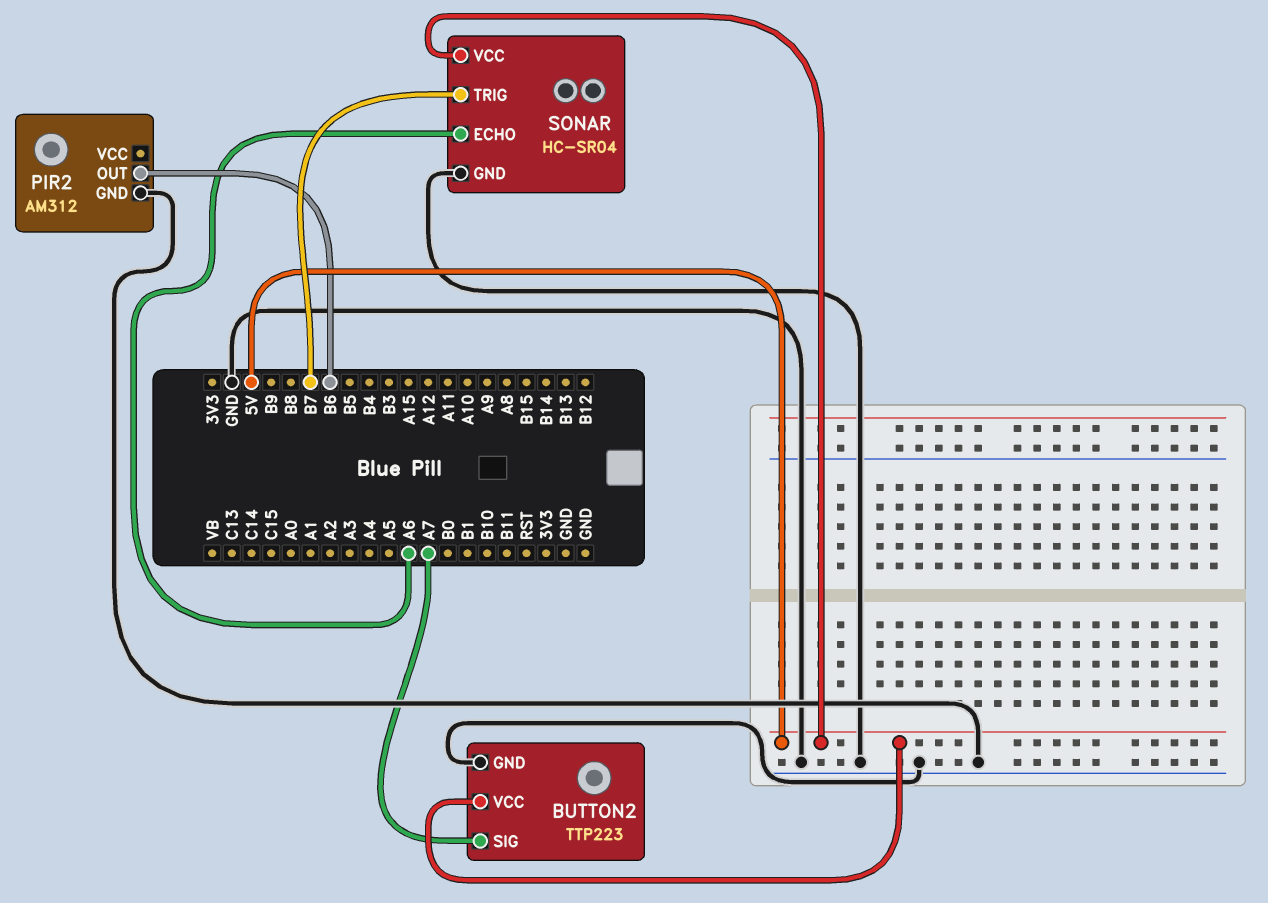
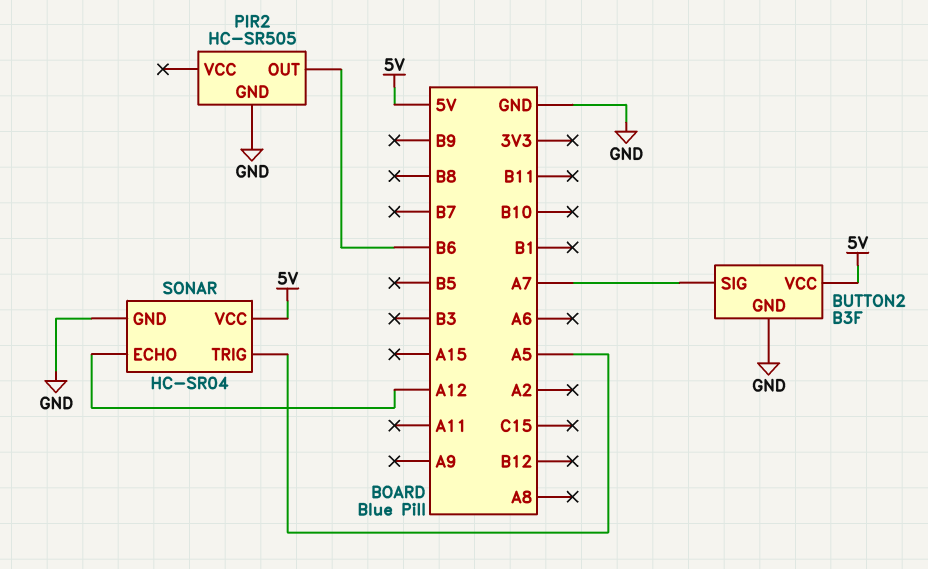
BUTTON2: TTP223 -> B3F
PIR2: AM312 -> HC-SR505
SONAR pin ECHO: A6 -> A12
SONAR pin TRIG: B7 -> A5

